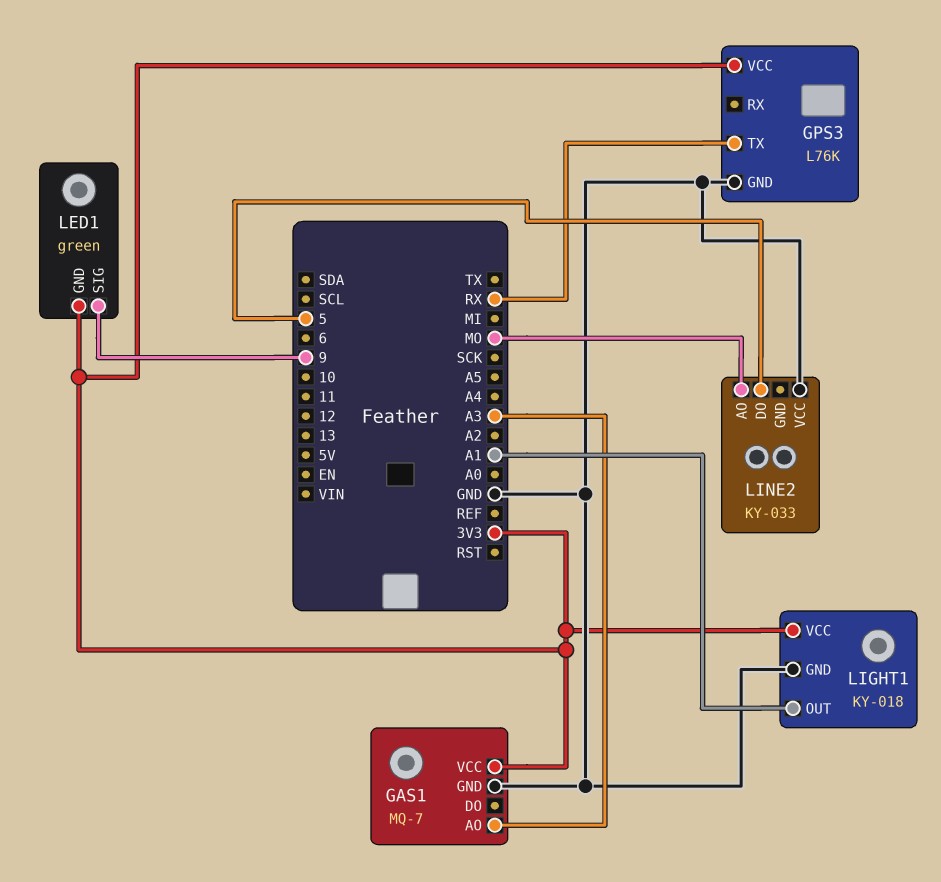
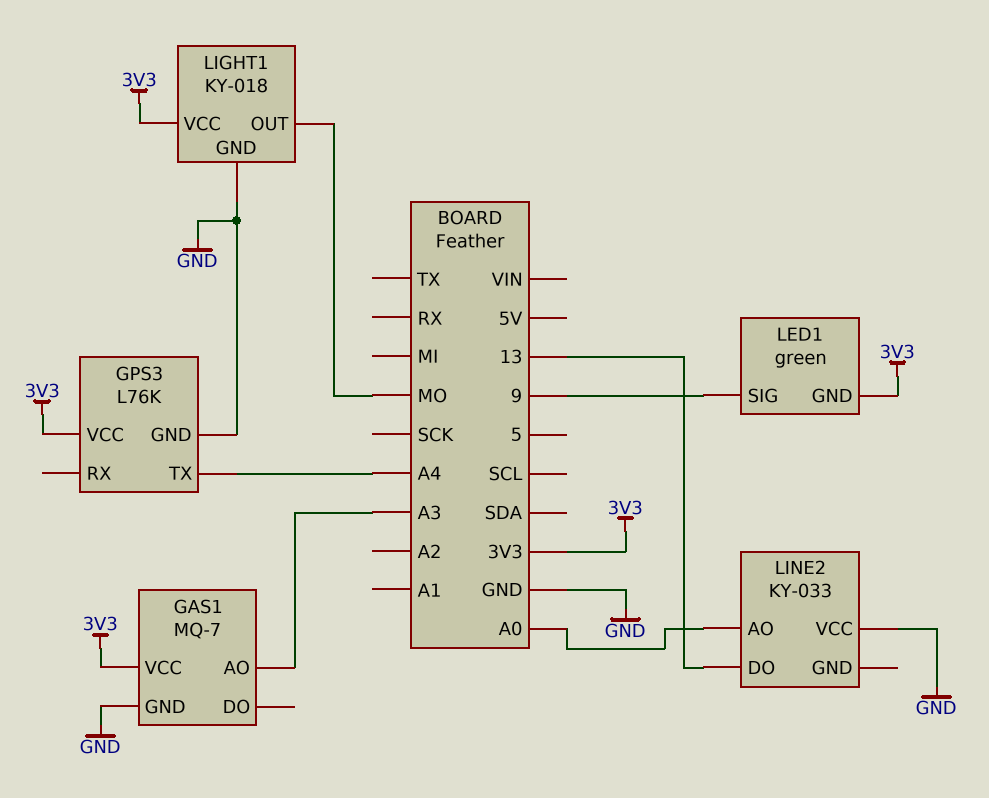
GPS3 pin TX: RX -> A4
LIGHT1 pin OUT: A1 -> MO
LINE2 pin AO: MO -> A0
LINE2 pin DO: 5 -> 13

